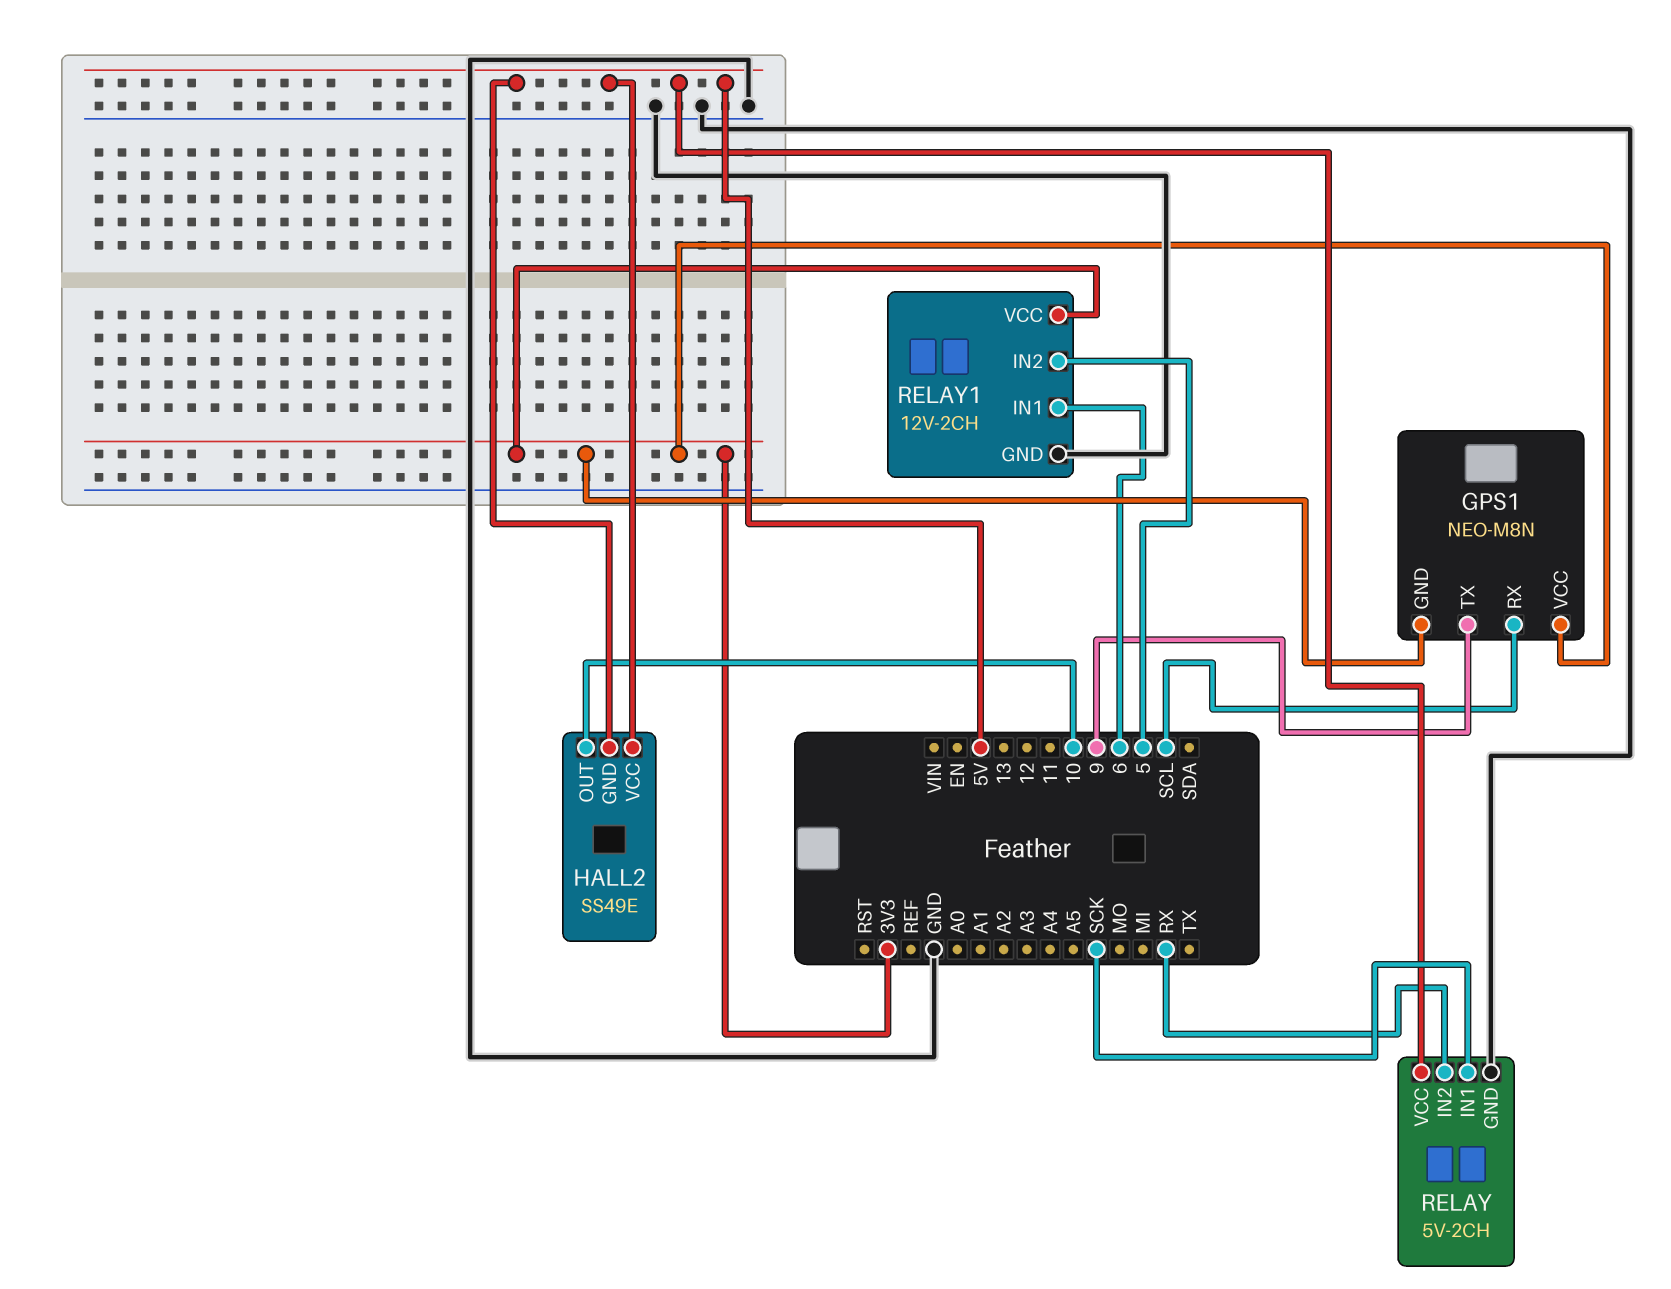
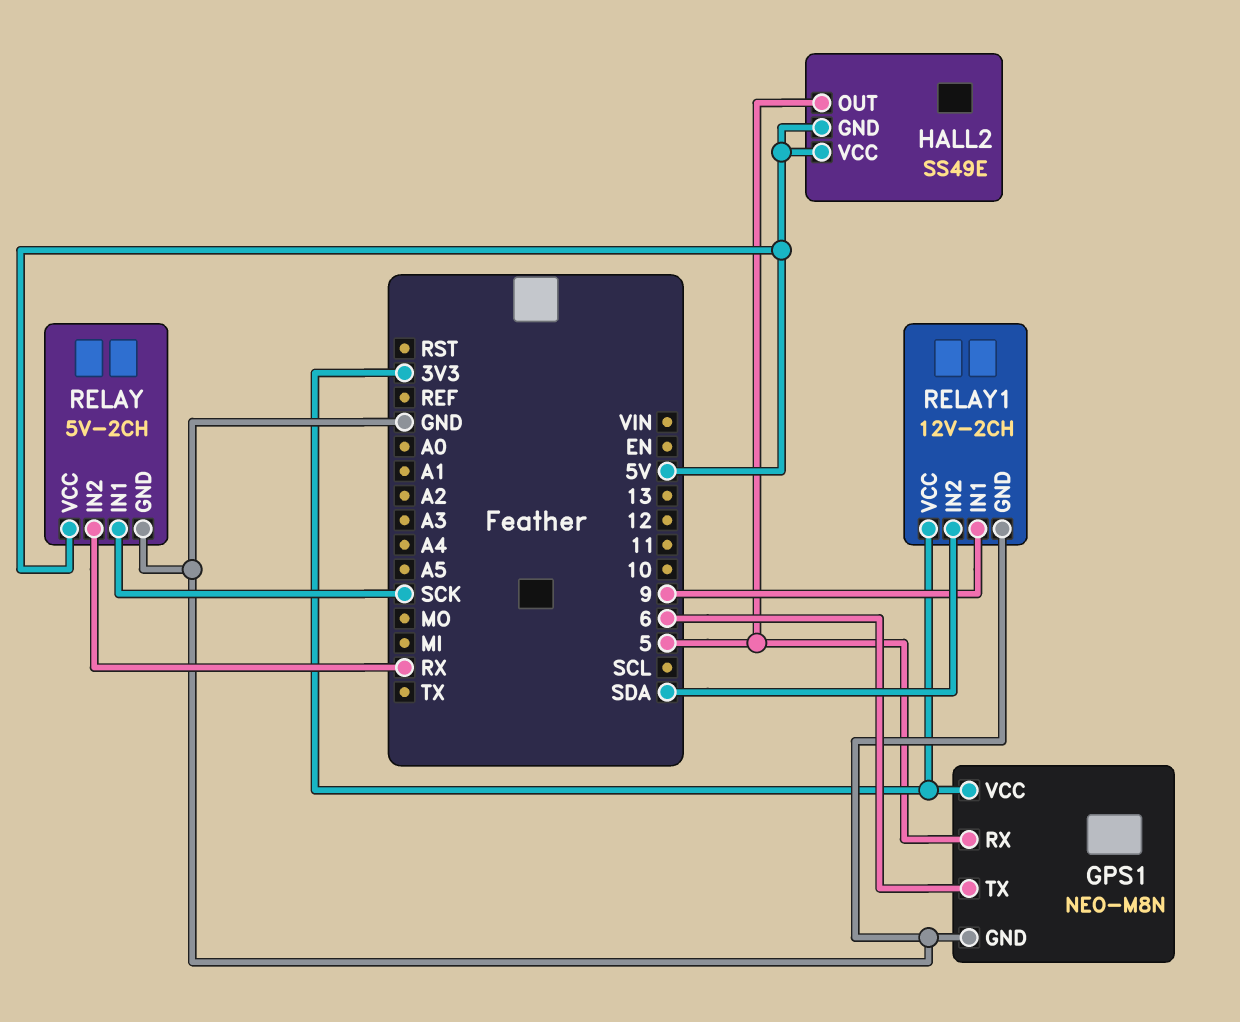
GPS1 pin GND: 3V3 -> GND
GPS1 pin RX: SCL -> 5
GPS1 pin TX: 9 -> 6
HALL2 pin OUT: 10 -> 5
RELAY1 pin IN1: 6 -> 9
RELAY1 pin IN2: 5 -> SDA

